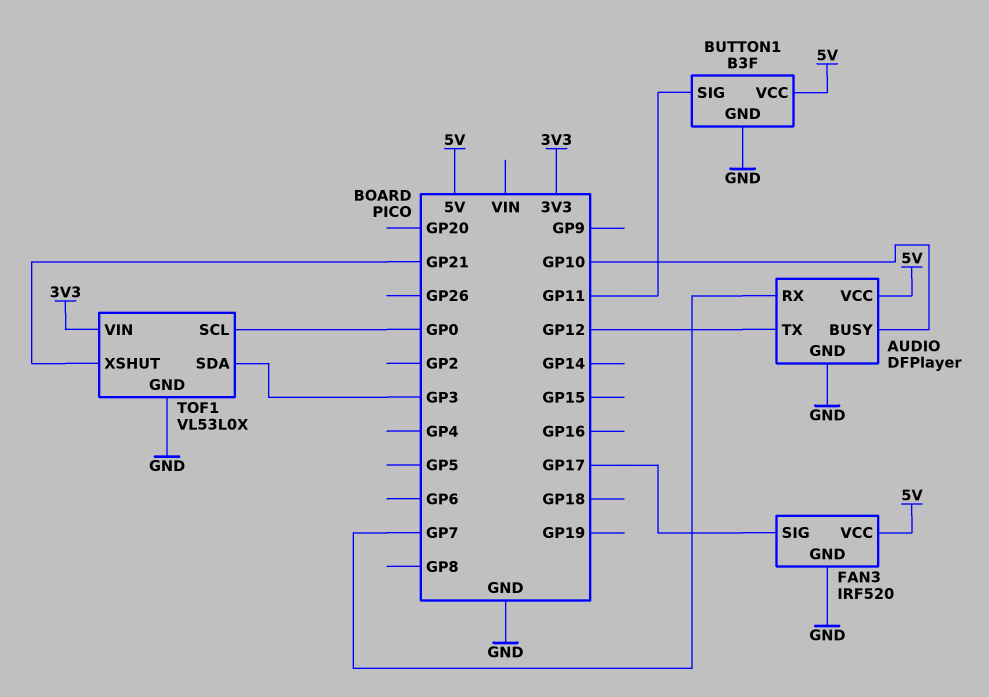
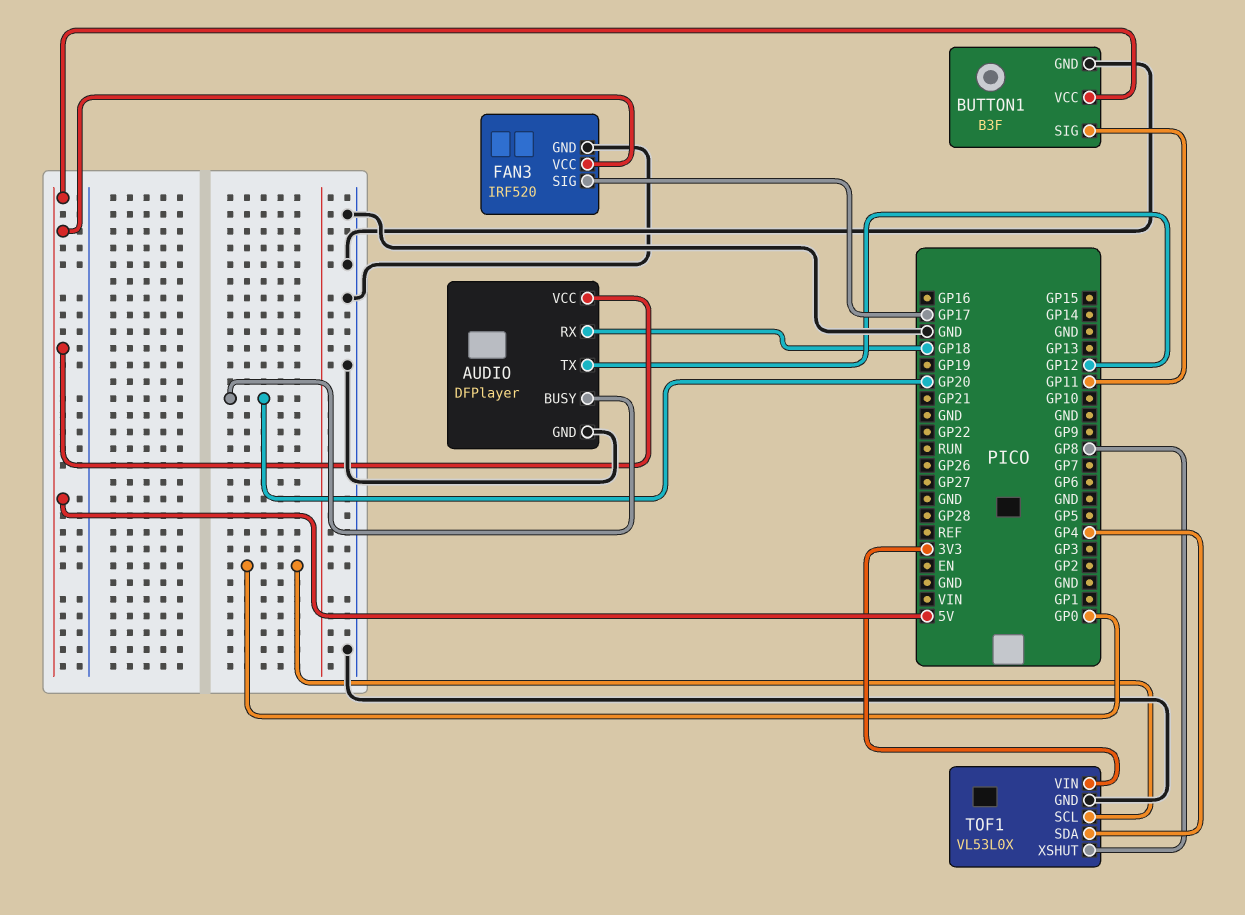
AUDIO pin BUSY: GP10 -> GP20
AUDIO pin RX: GP7 -> GP18
TOF1 pin SDA: GP3 -> GP4
TOF1 pin XSHUT: GP21 -> GP8

